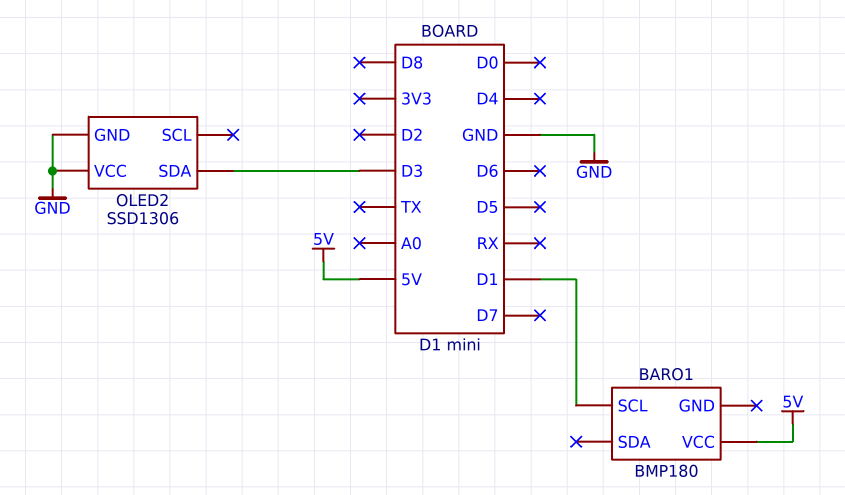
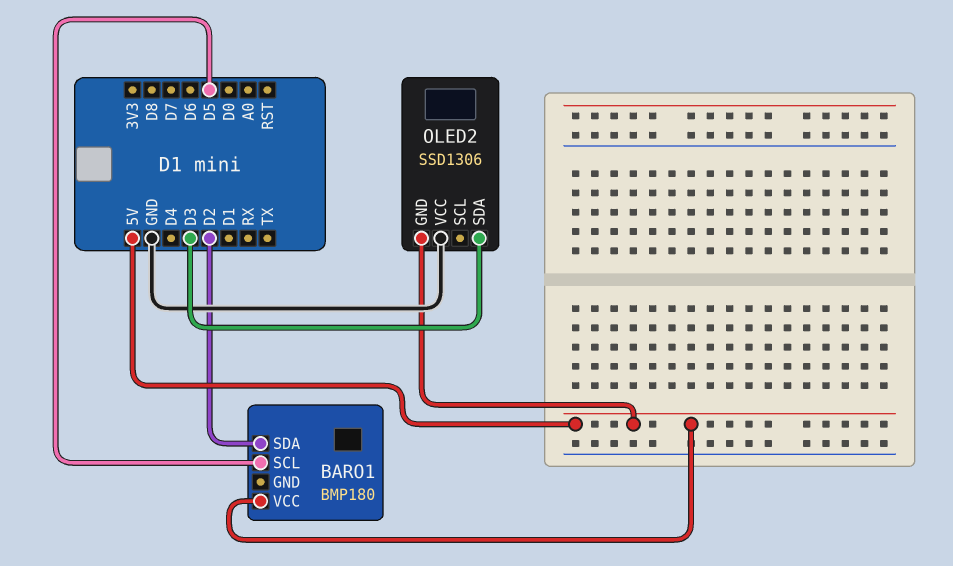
BARO1 pin SCL: D1 -> D5
BARO1 pin SDA: none -> D2
OLED2 pin GND: GND -> 5V

